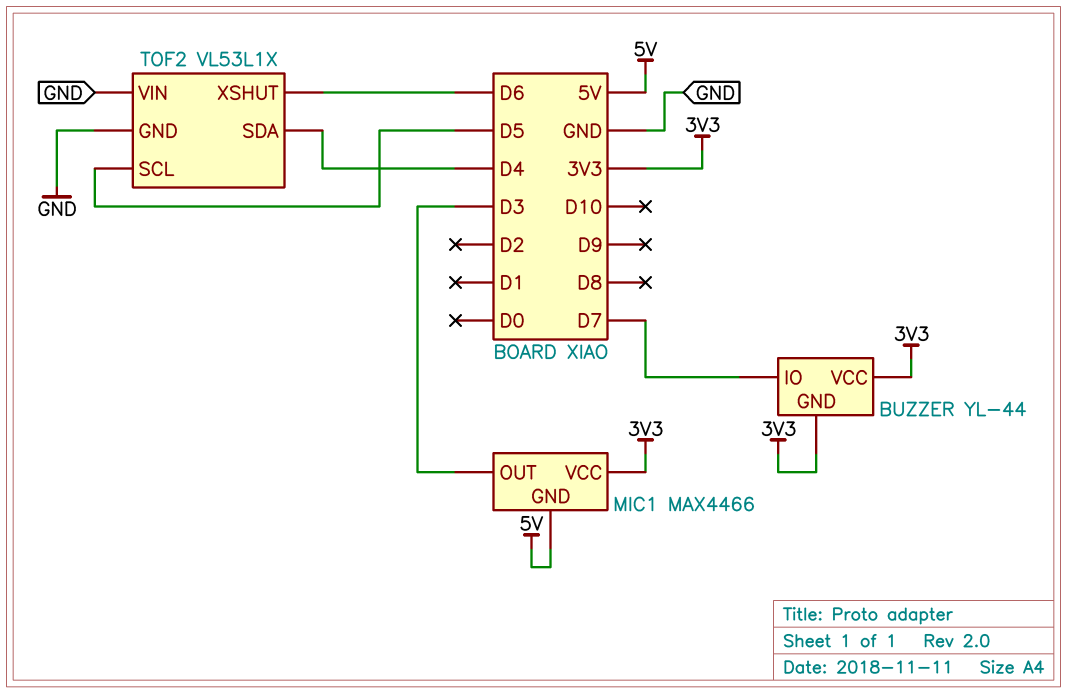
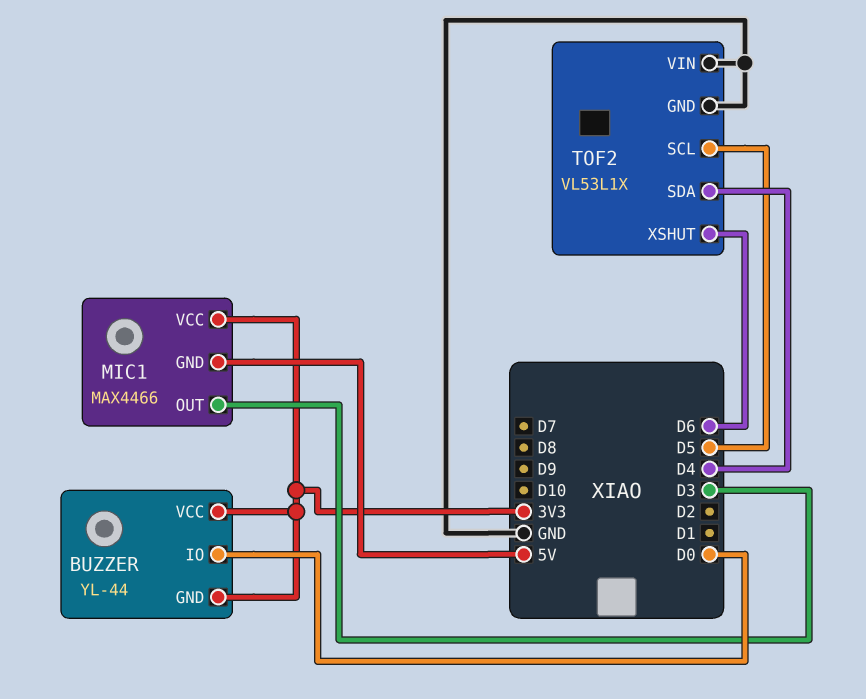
BUZZER pin IO: D7 -> D0

